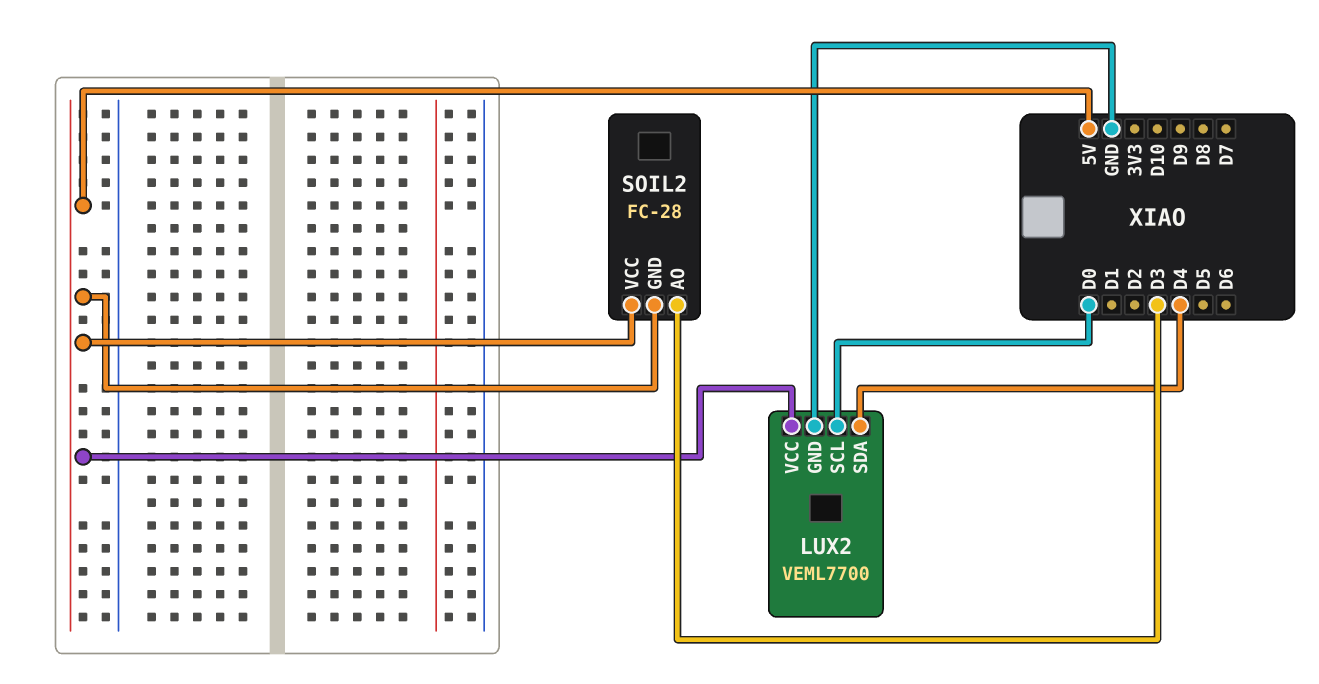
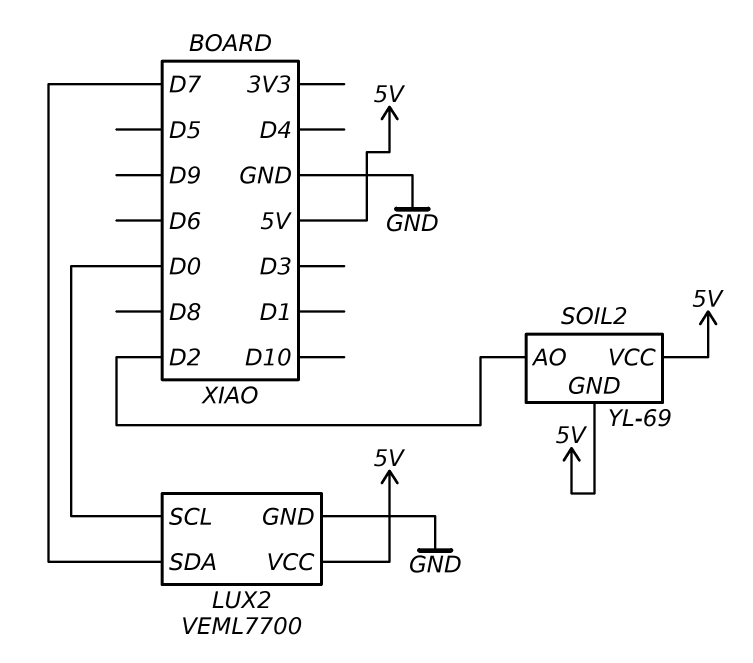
LUX2 pin SDA: D4 -> D7
SOIL2: FC-28 -> YL-69
SOIL2 pin AO: D3 -> D2

